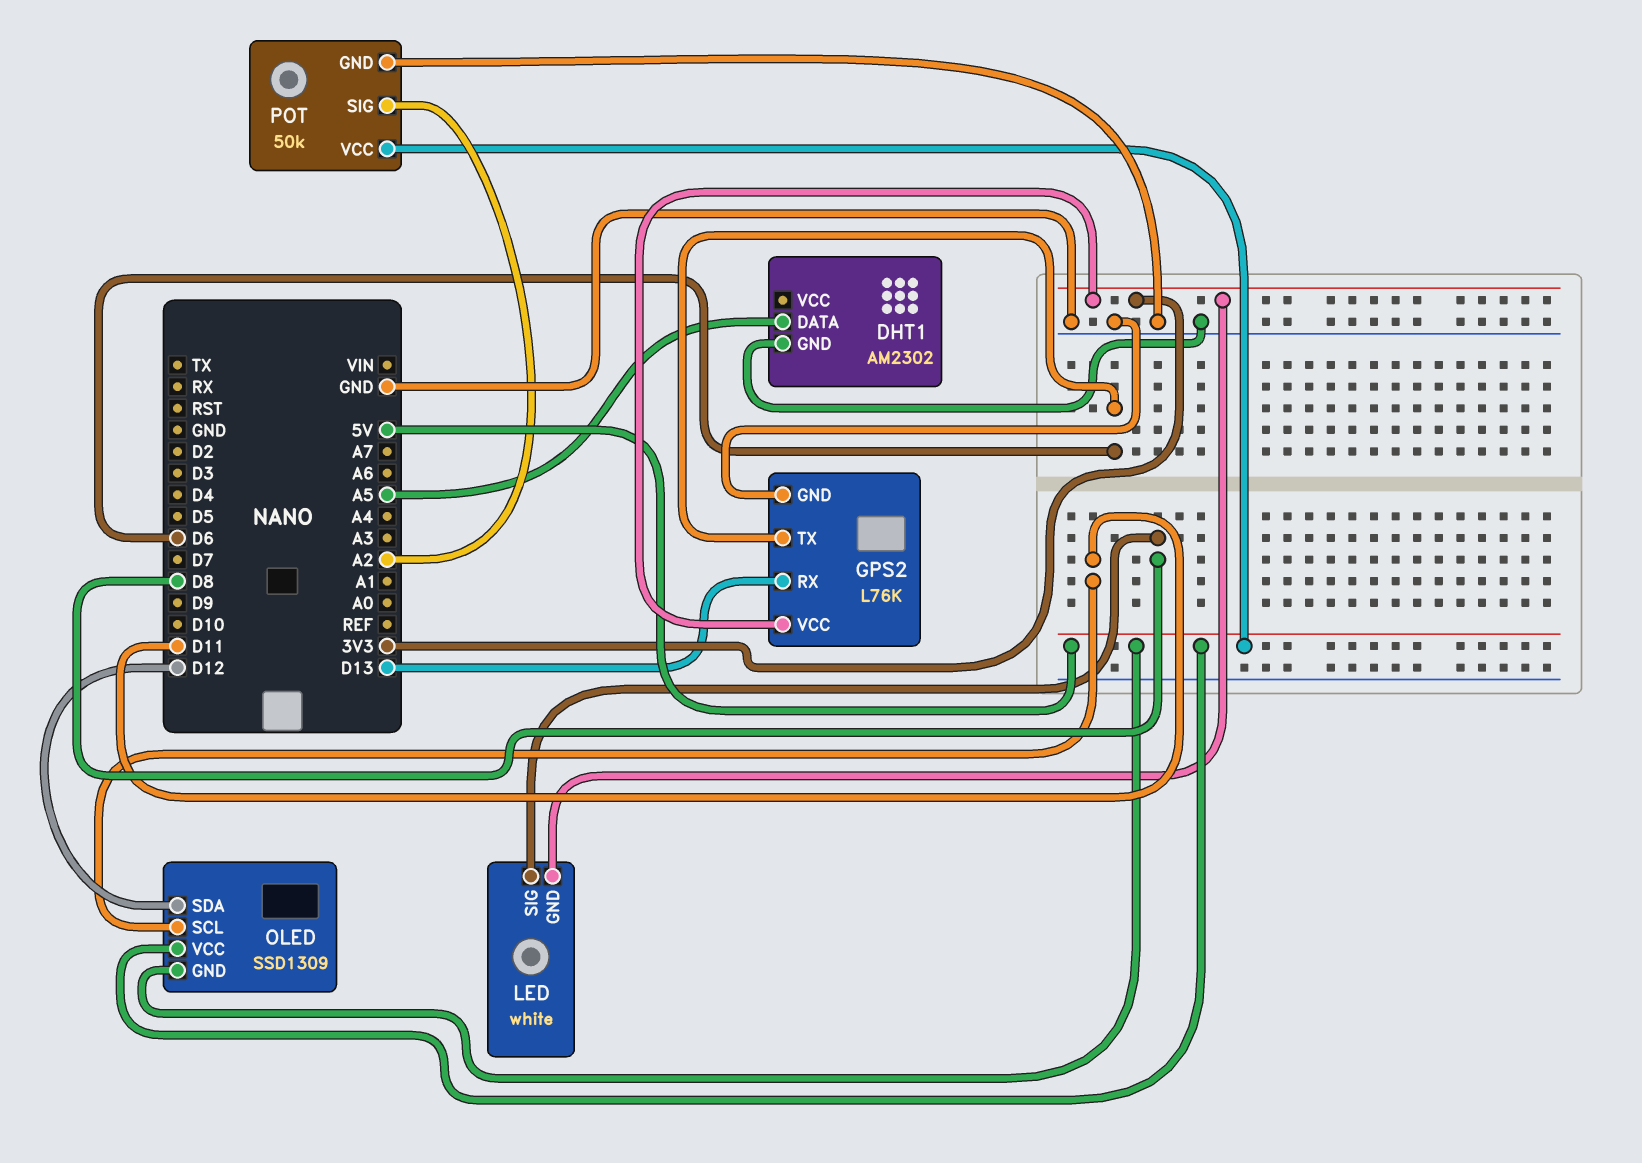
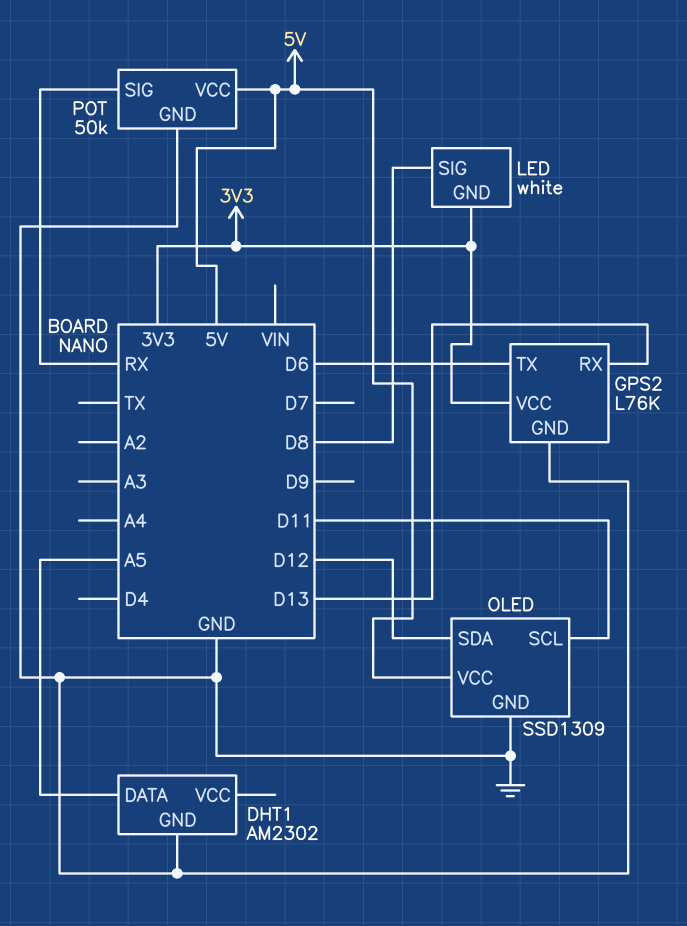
OLED pin GND: 5V -> GND
POT pin SIG: A2 -> RX

